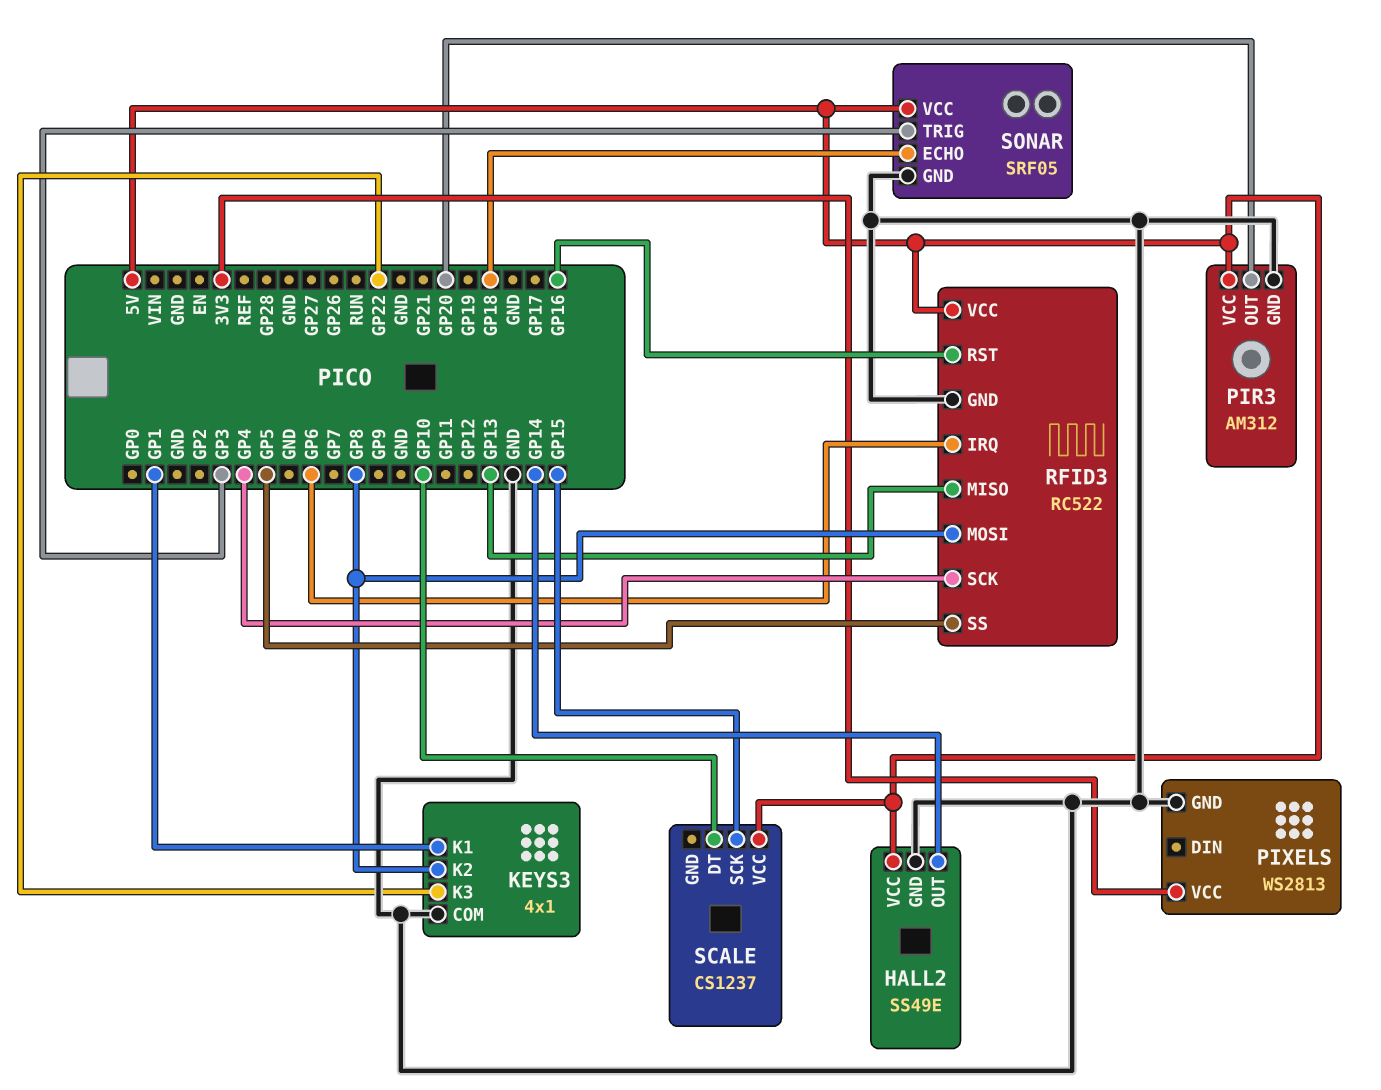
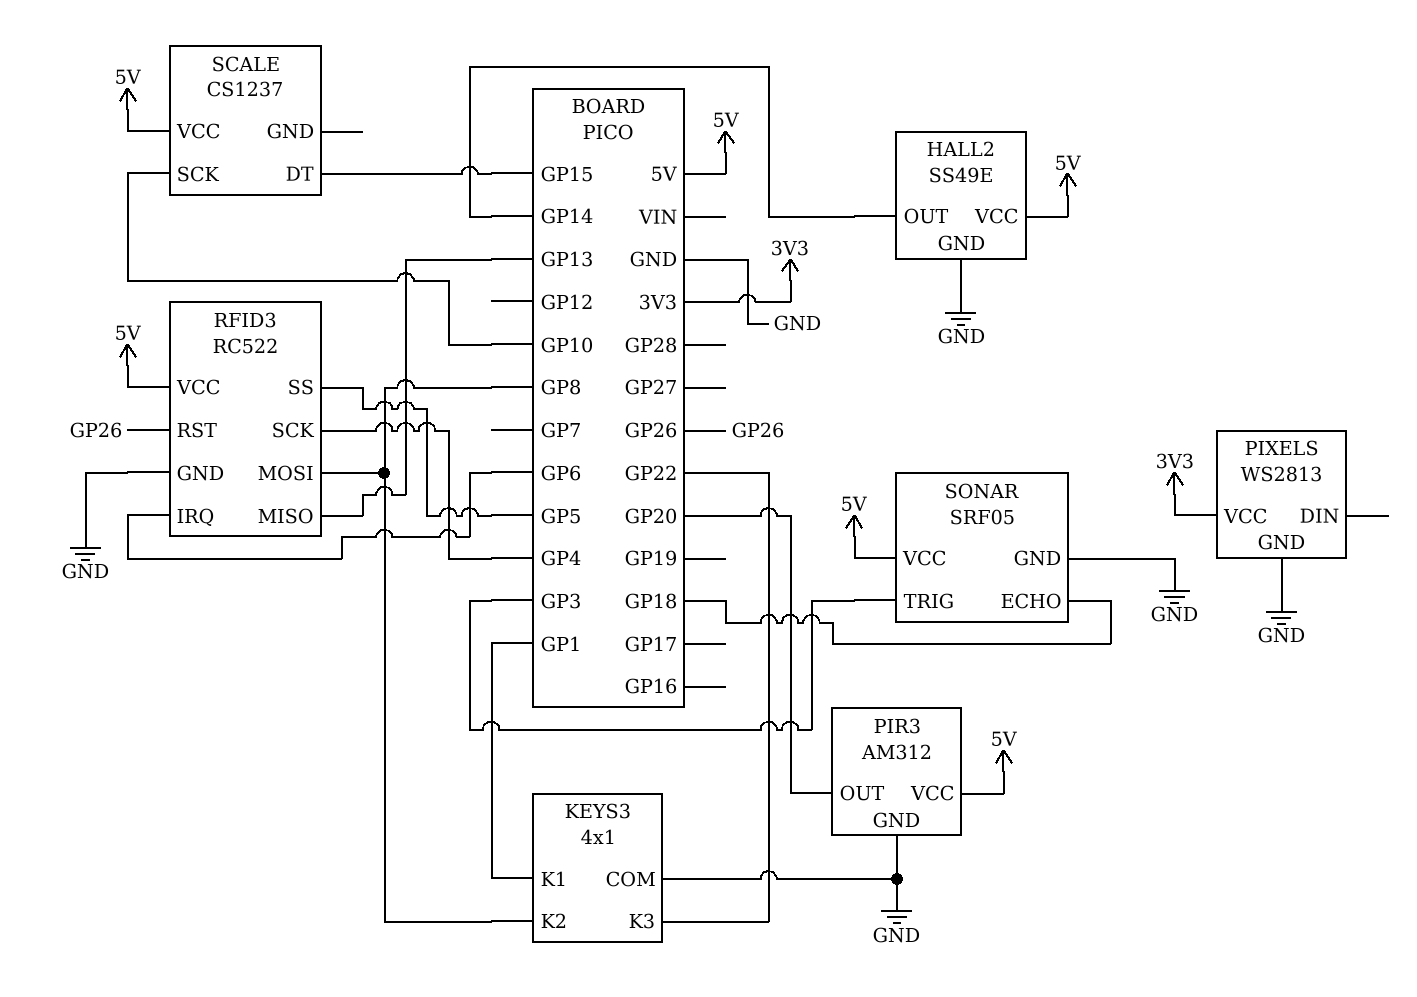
RFID3 pin RST: GP16 -> GP26
SCALE pin DT: GP10 -> GP15
SCALE pin SCK: GP15 -> GP10

